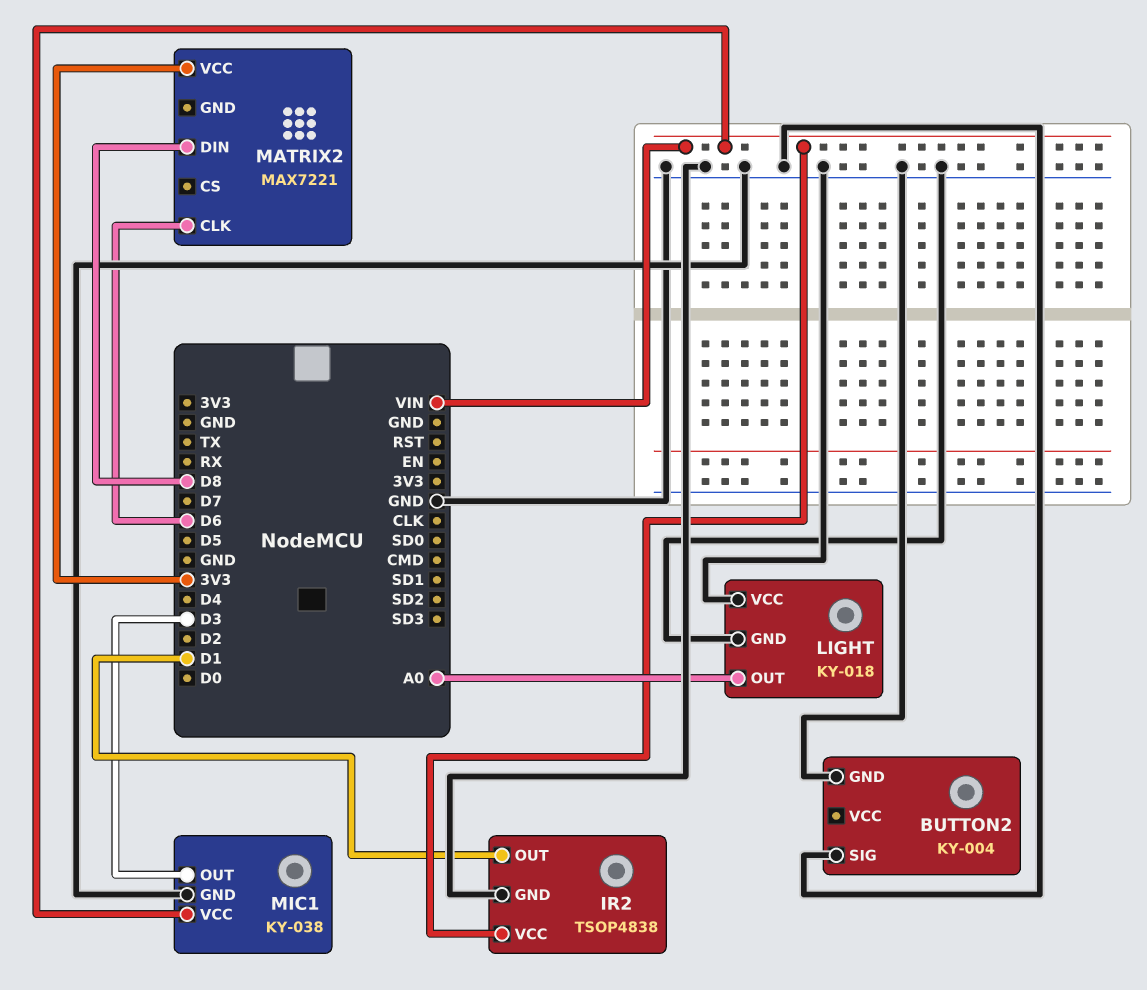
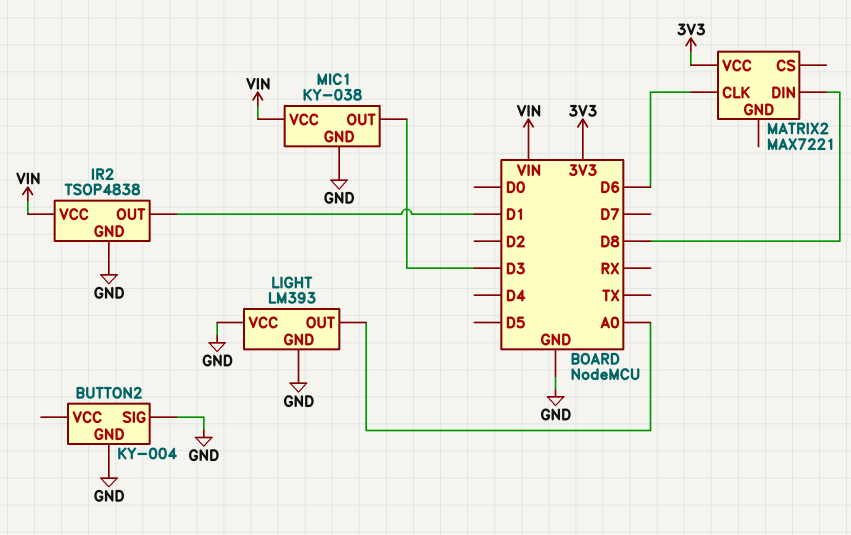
LIGHT: KY-018 -> LM393

